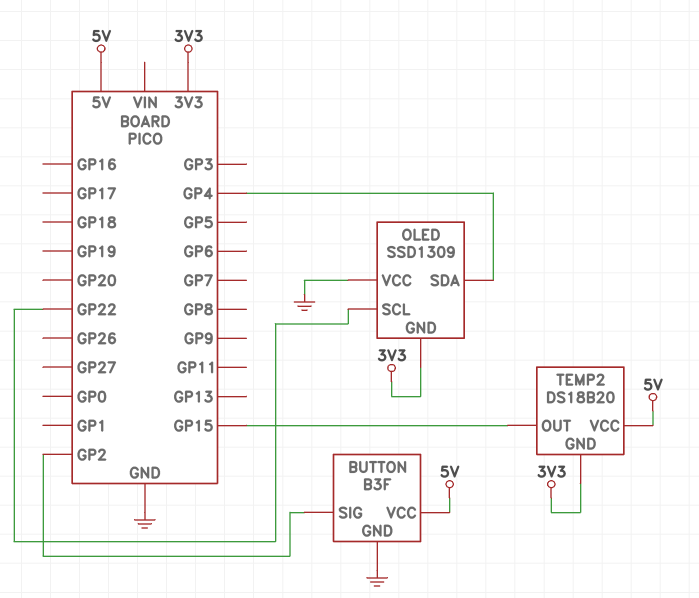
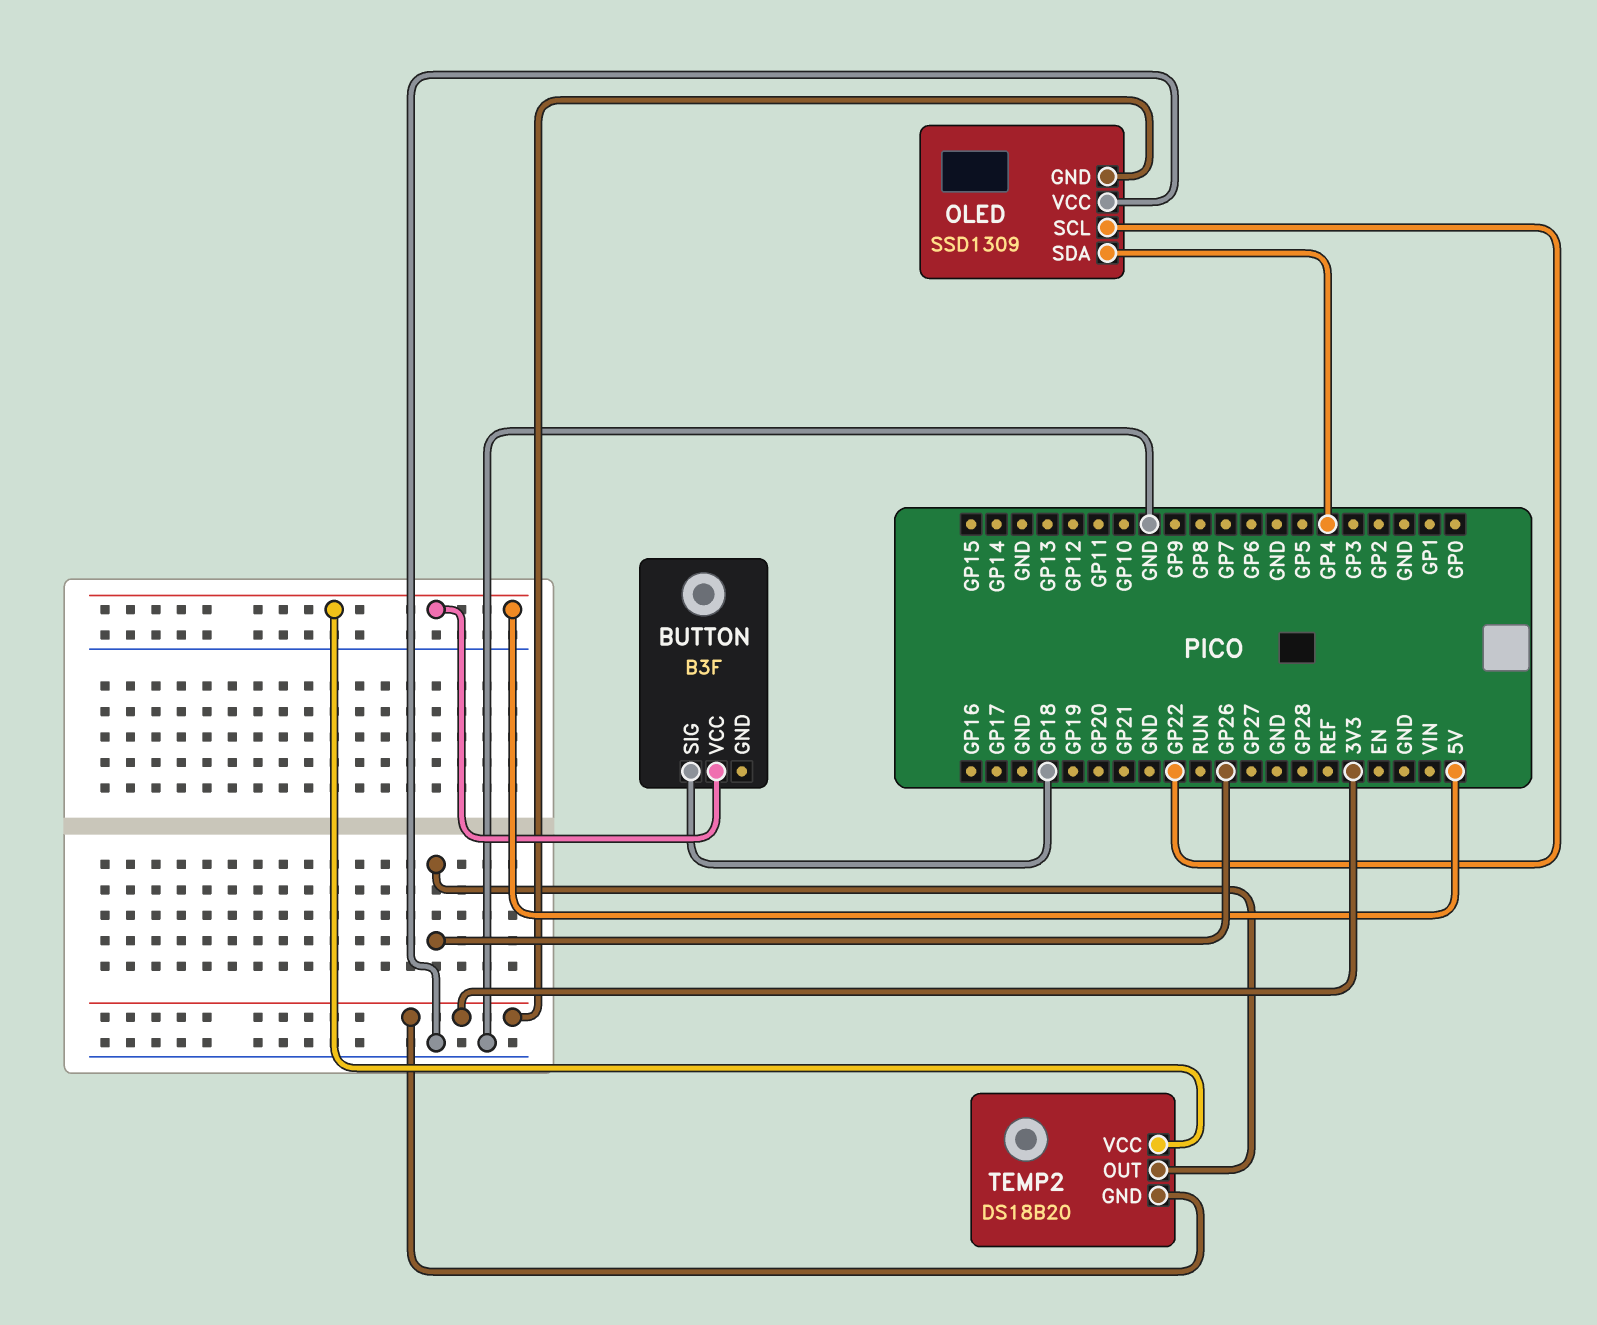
BUTTON pin GND: GND -> none
BUTTON pin SIG: GP2 -> GP18
TEMP2 pin OUT: GP15 -> GP26

